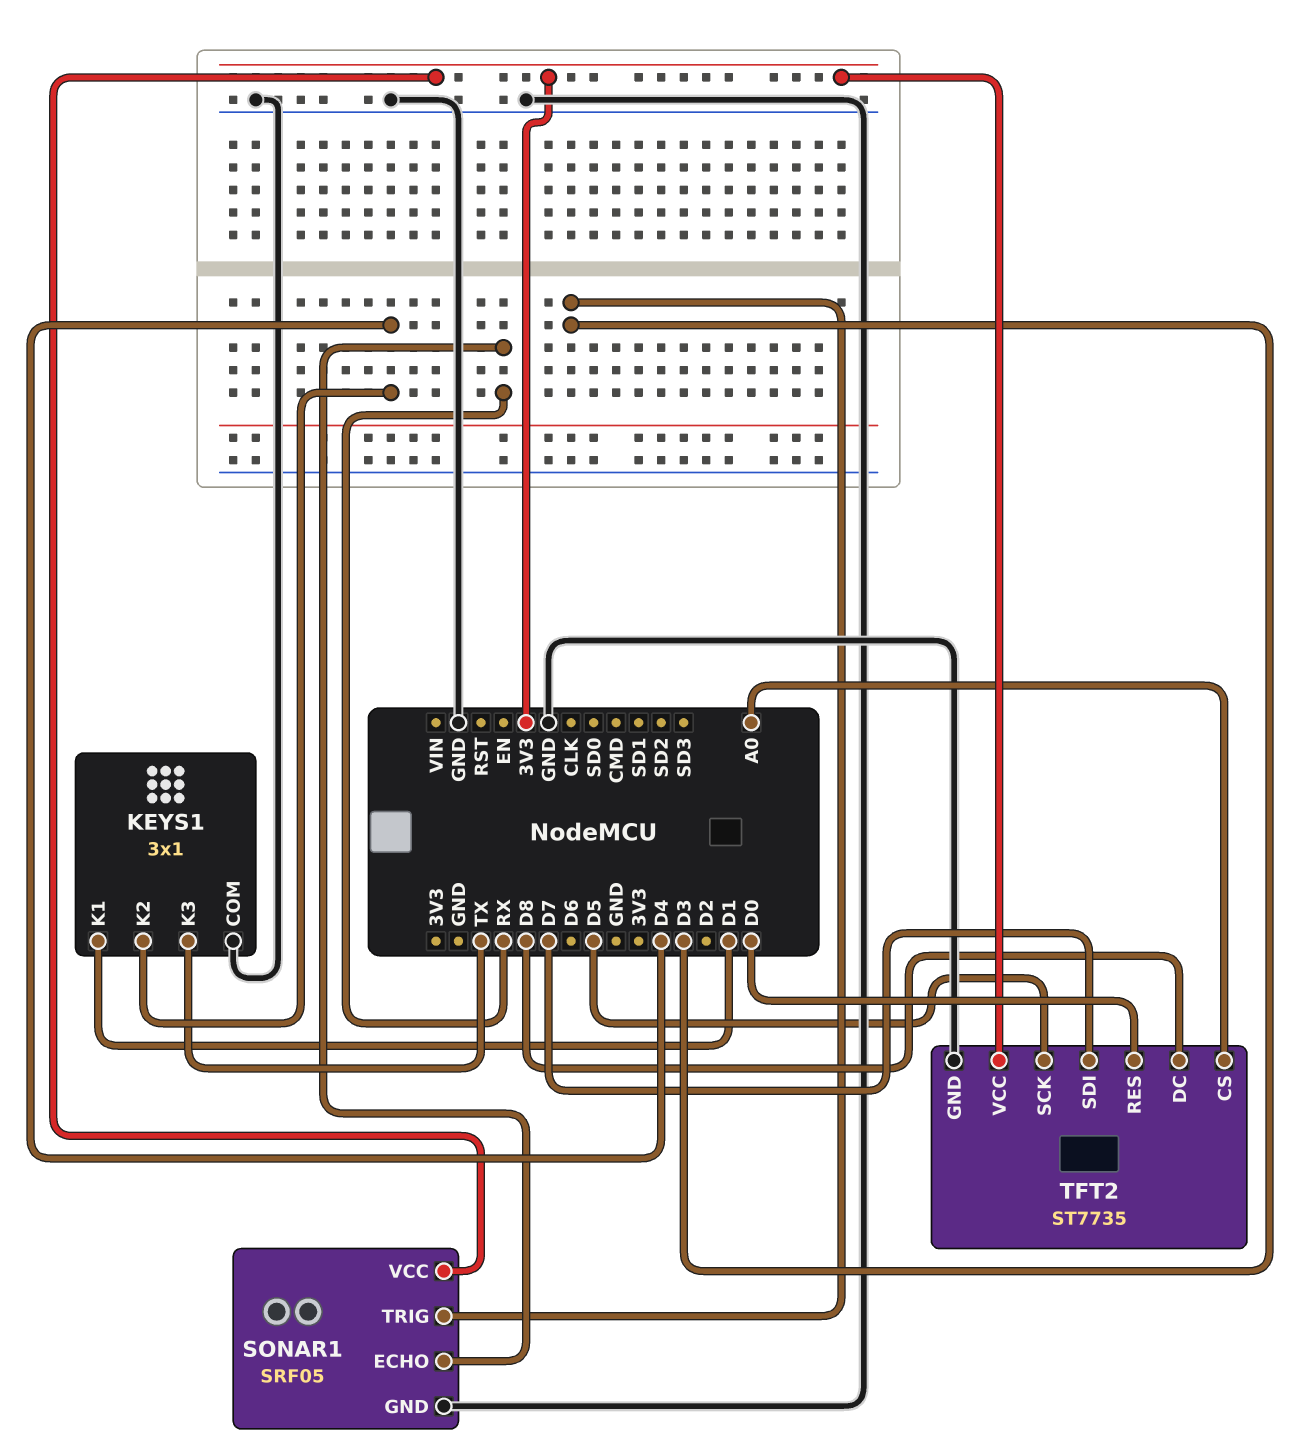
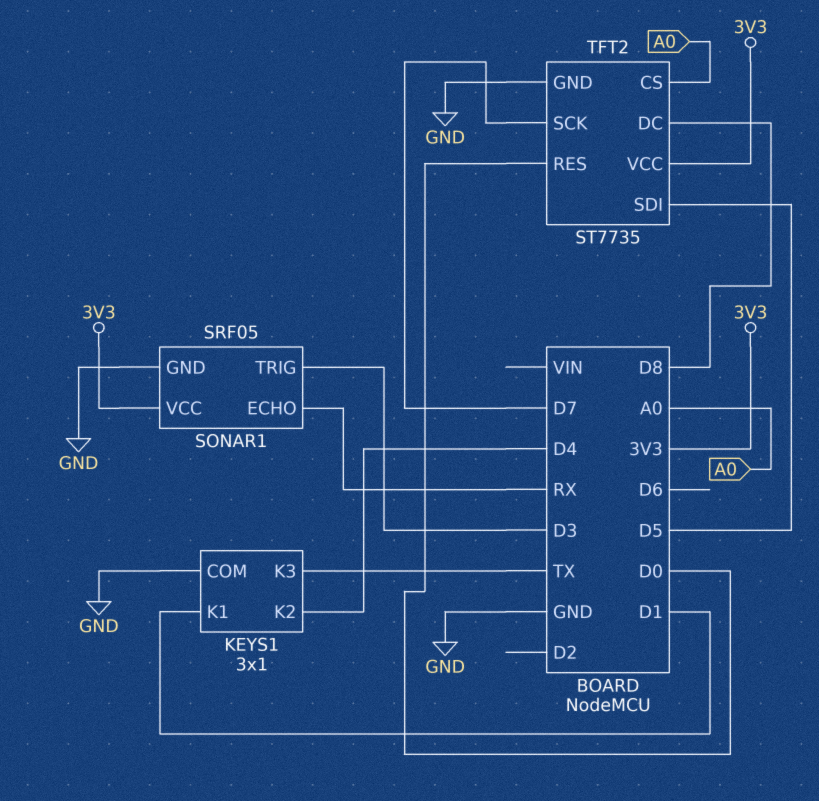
TFT2 pin SCK: D5 -> D7
TFT2 pin SDI: D7 -> D5

